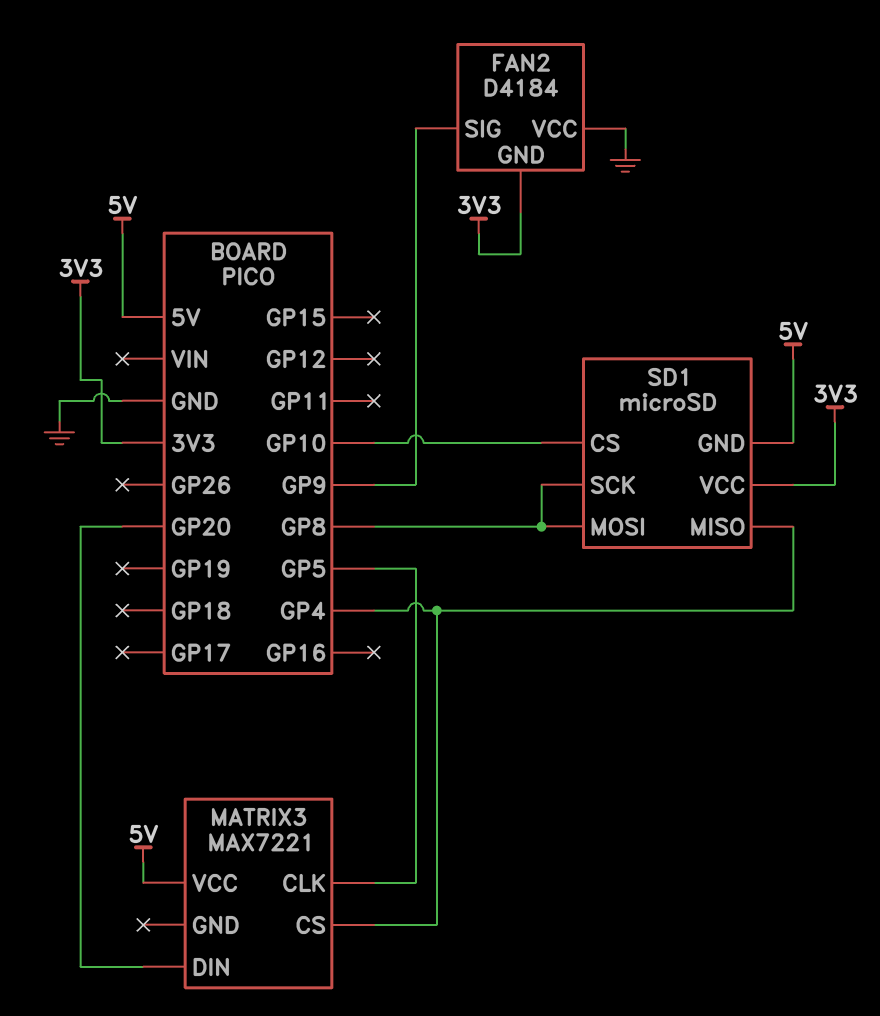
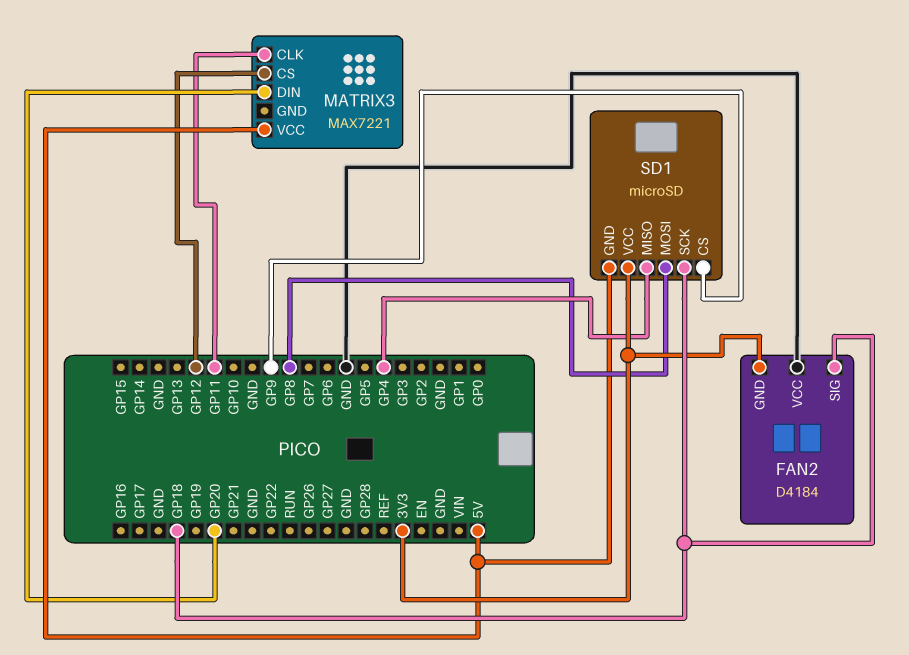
FAN2 pin SIG: GP9 -> GP18
MATRIX3 pin CLK: GP5 -> GP11
MATRIX3 pin CS: GP4 -> GP12
SD1 pin CS: GP10 -> GP9
SD1 pin SCK: GP8 -> GP18

